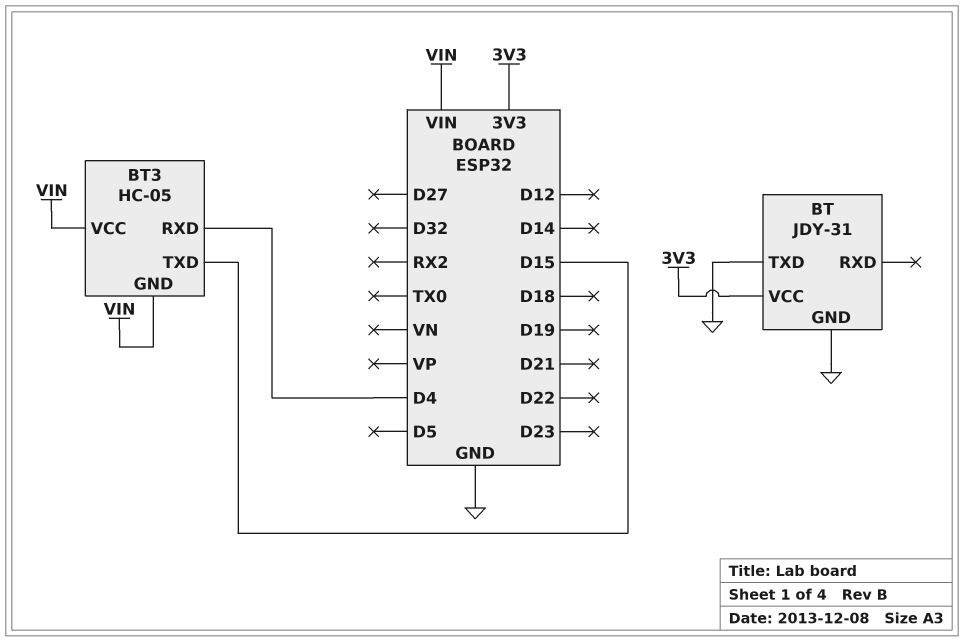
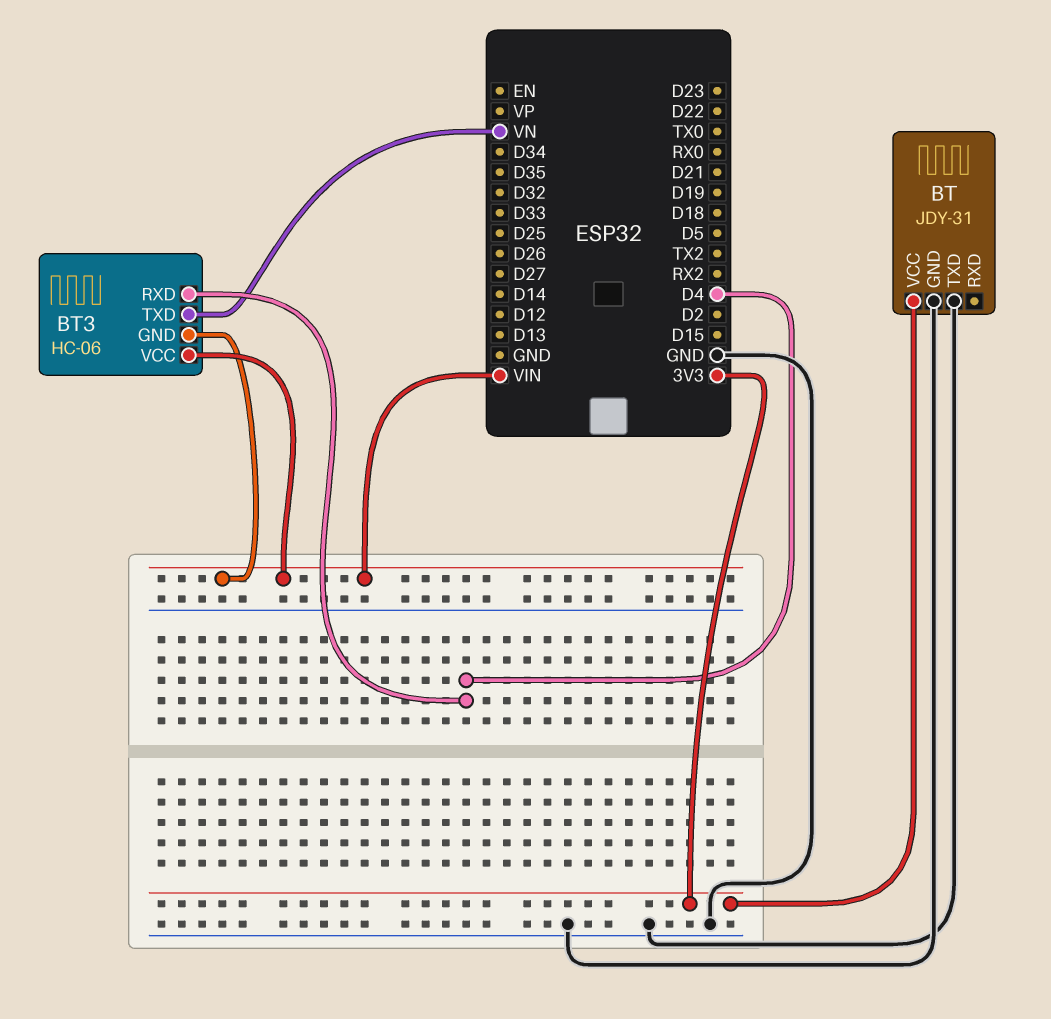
BT3: HC-05 -> HC-06
BT3 pin TXD: D15 -> VN

